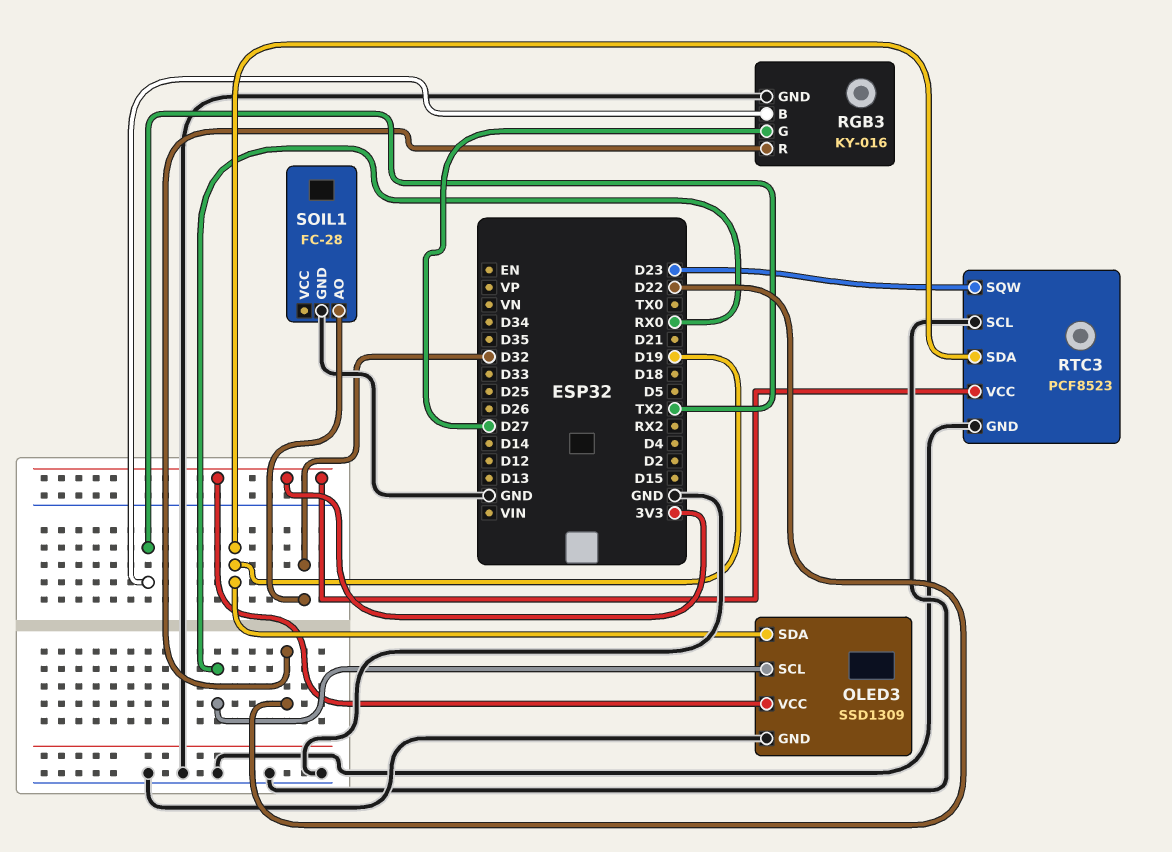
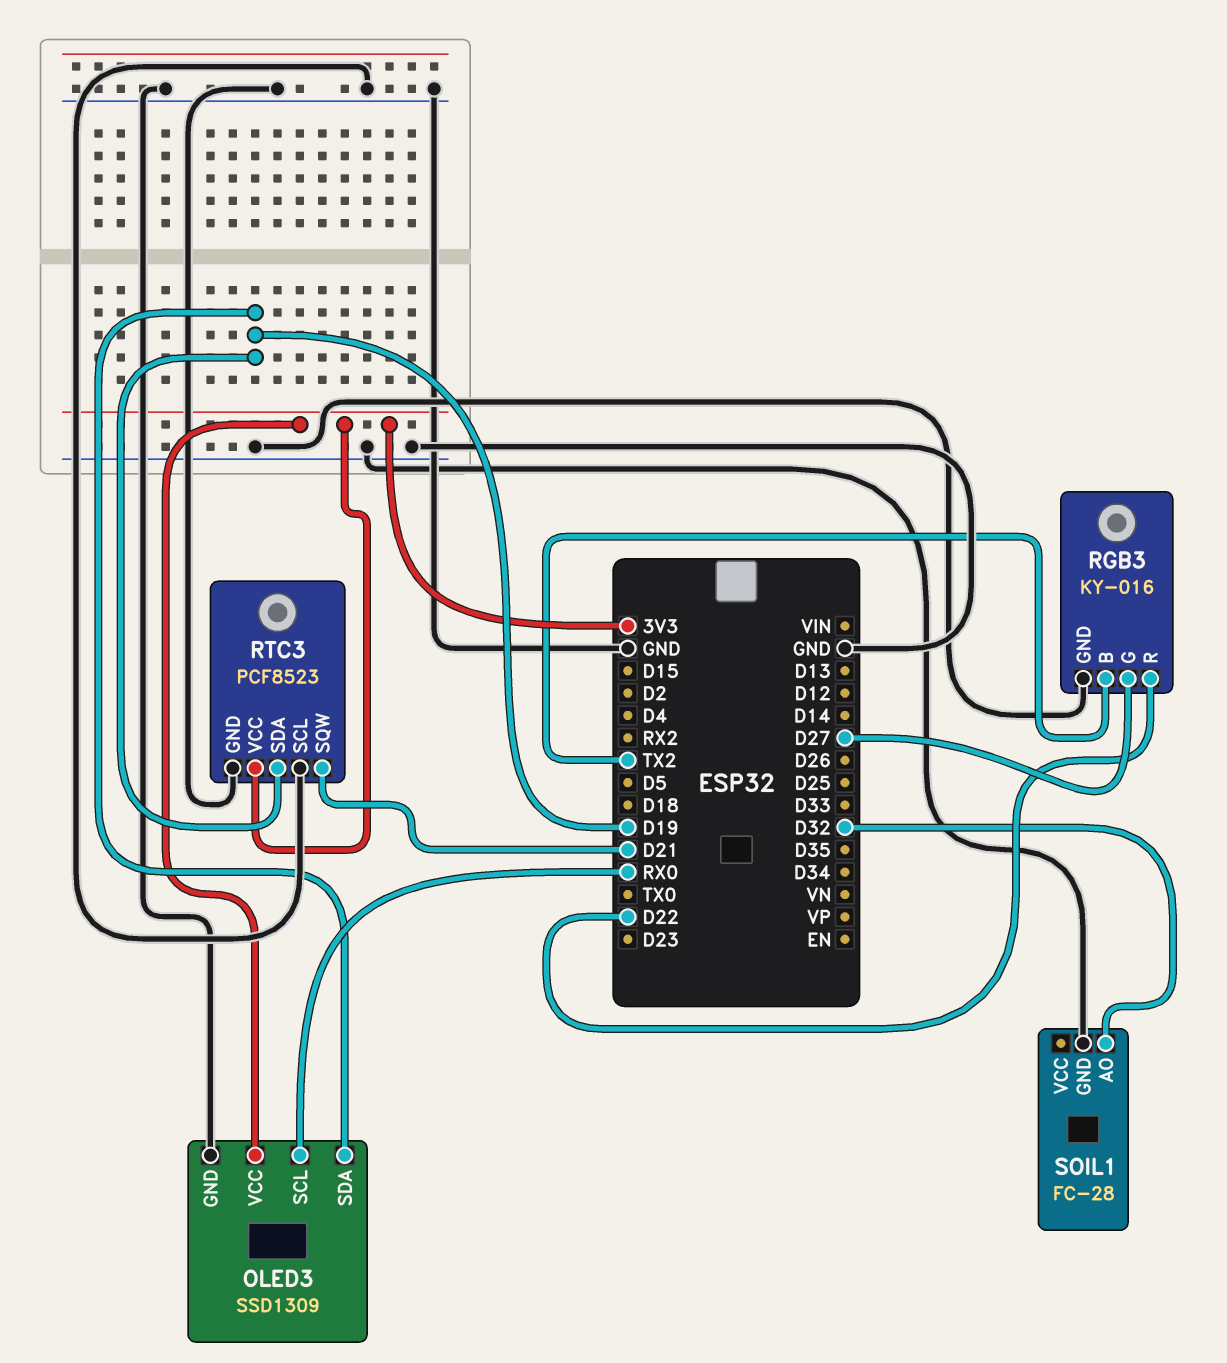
RTC3 pin SQW: D23 -> D21

